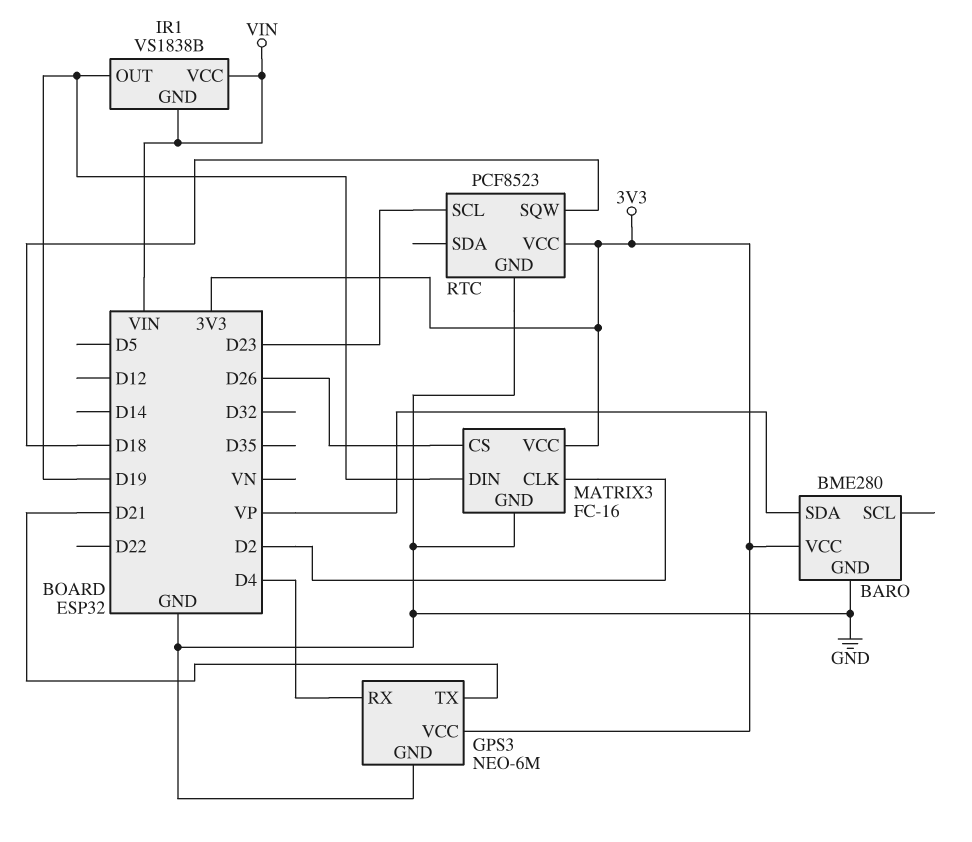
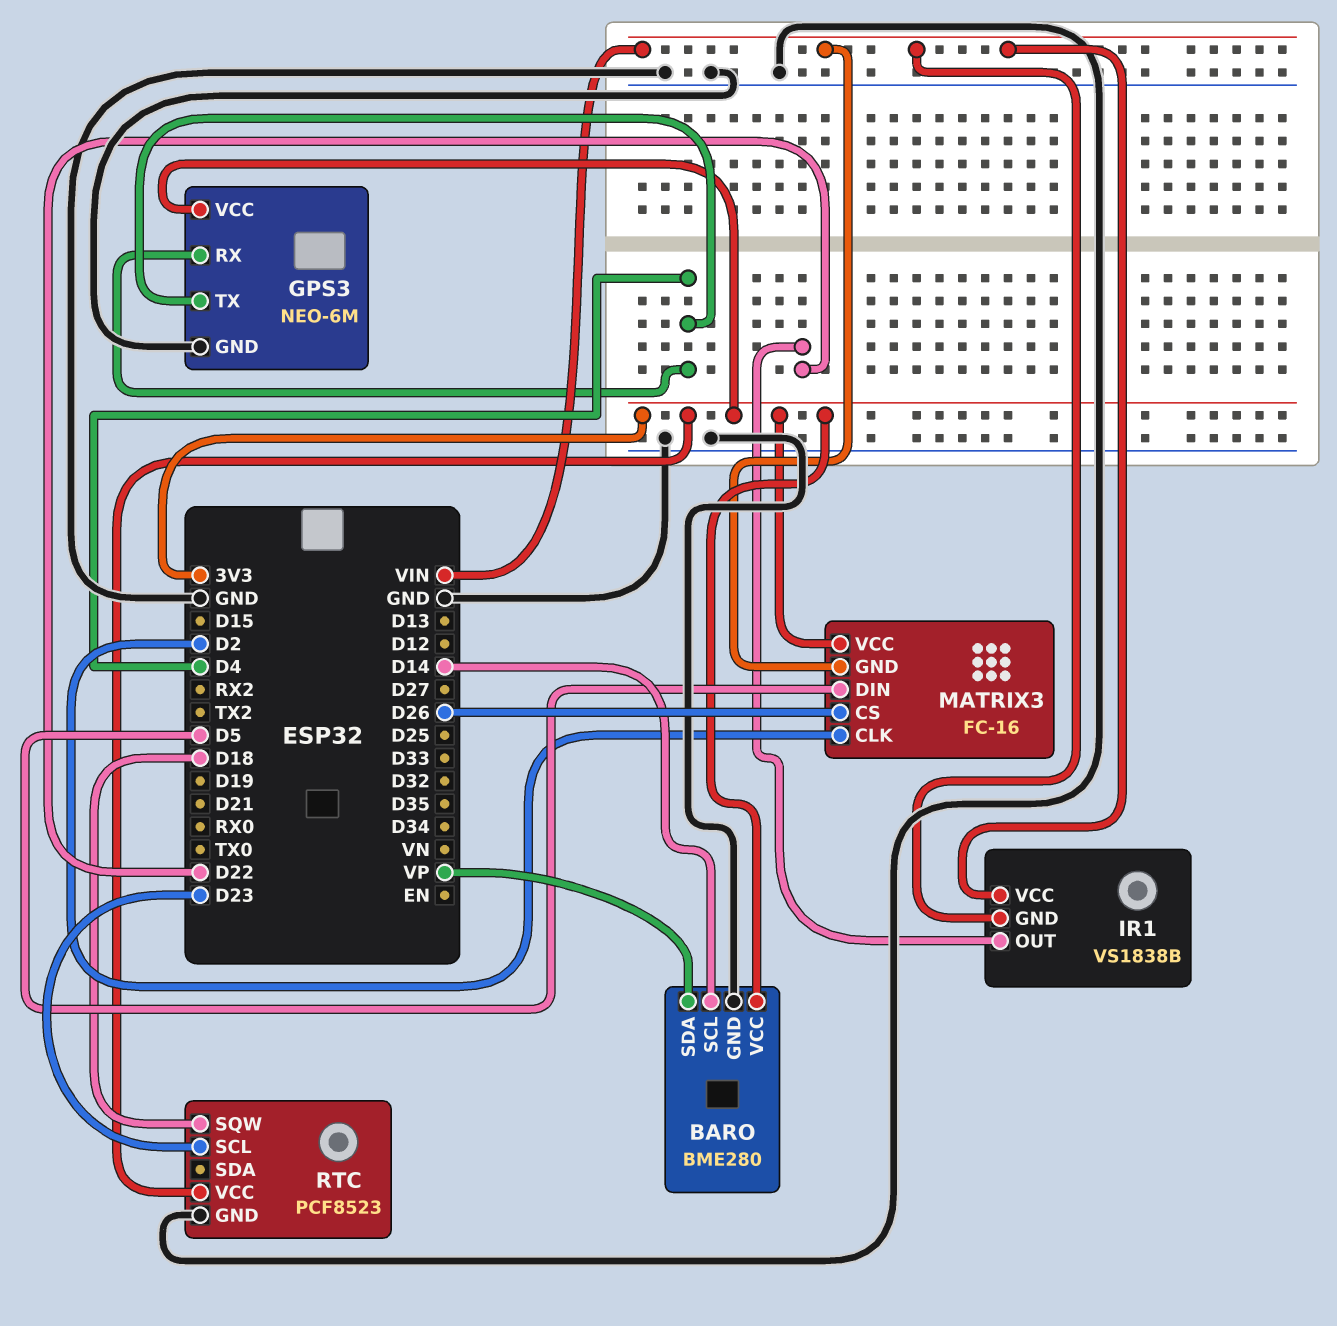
BARO pin SCL: none -> D14
GPS3 pin TX: D21 -> D4
IR1 pin OUT: D19 -> D22
MATRIX3 pin DIN: D19 -> D5
MATRIX3 pin GND: GND -> VIN

